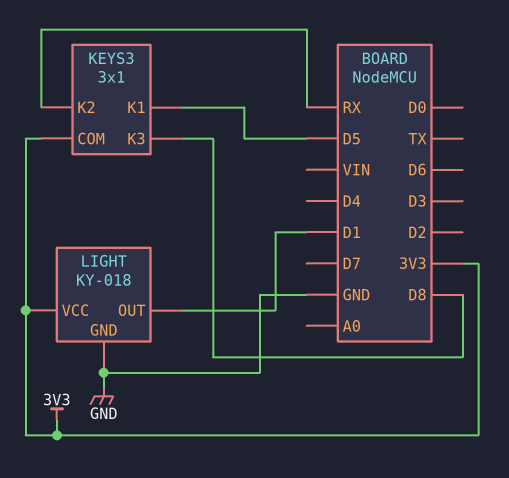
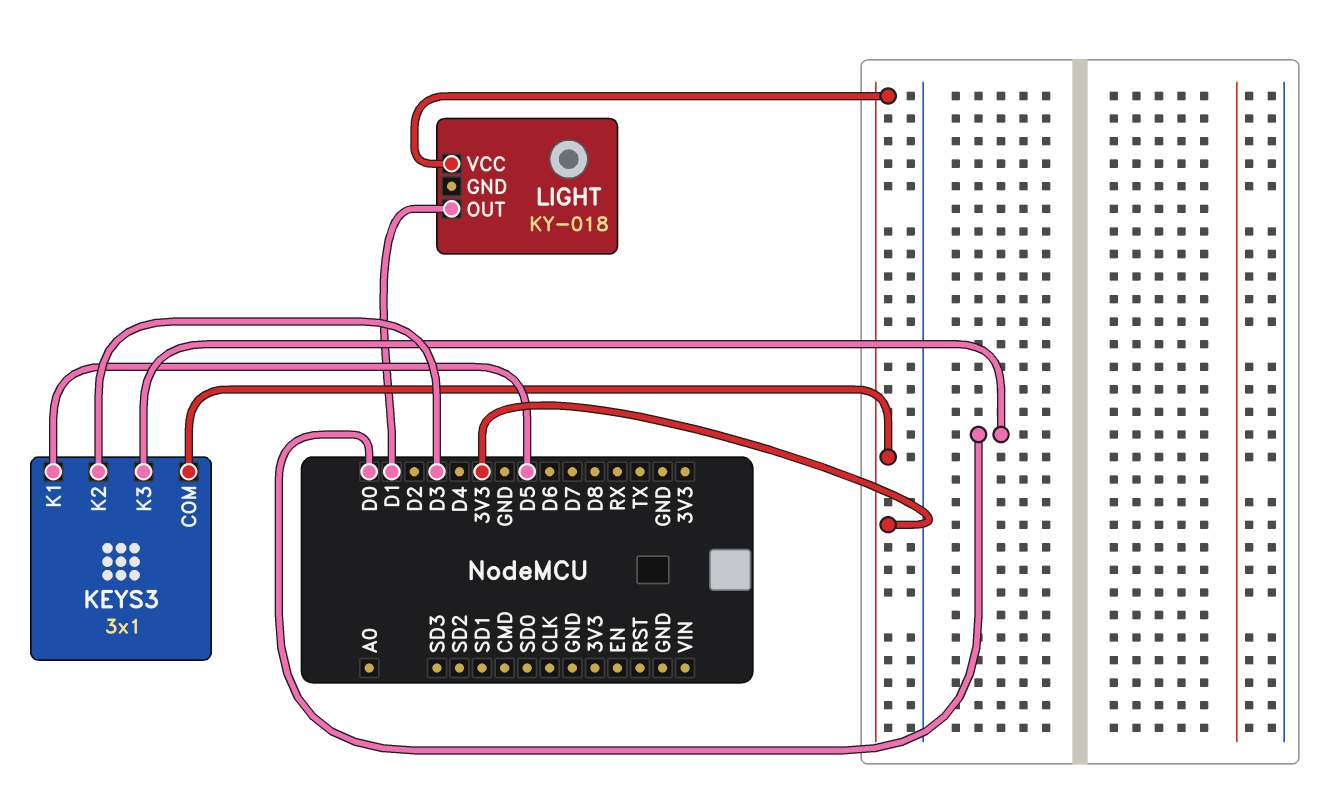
KEYS3 pin K2: RX -> D3
KEYS3 pin K3: D8 -> D0
LIGHT pin GND: GND -> none

